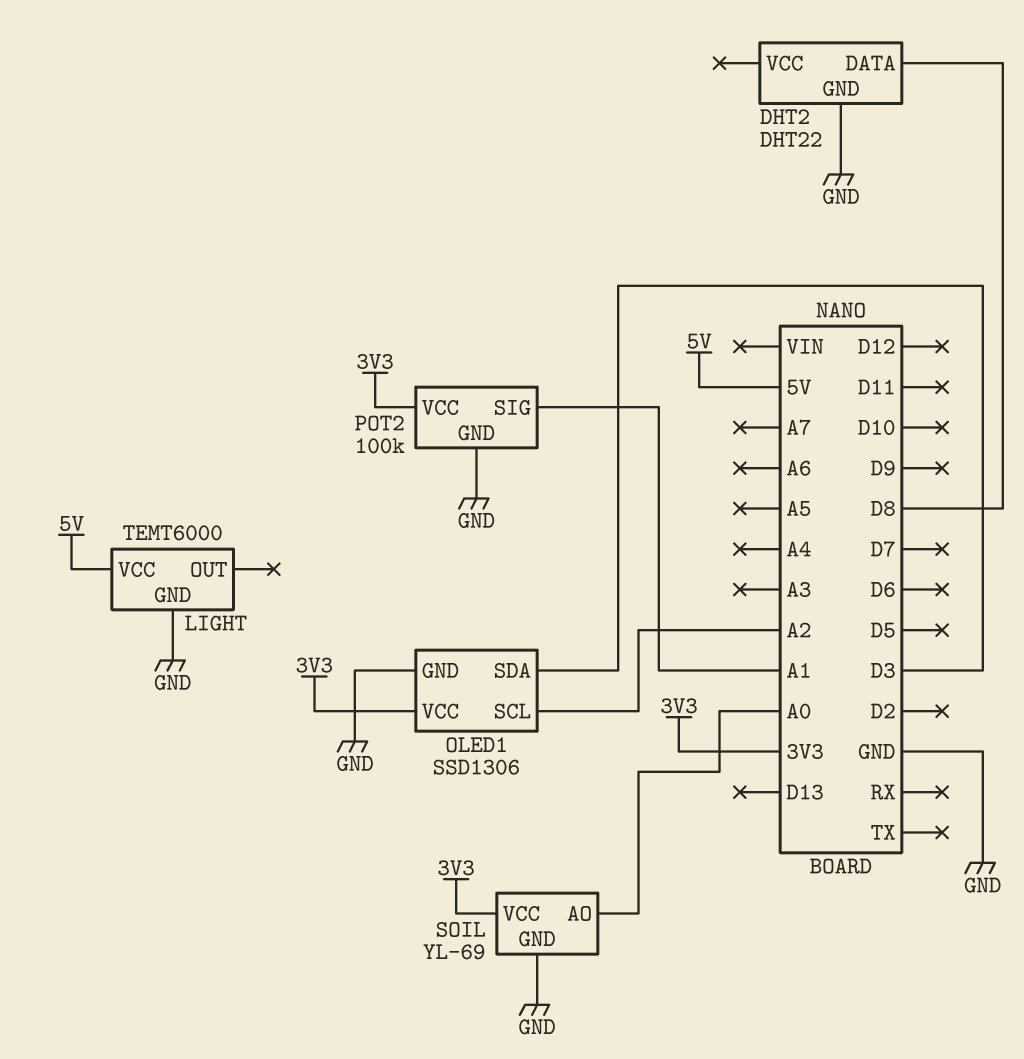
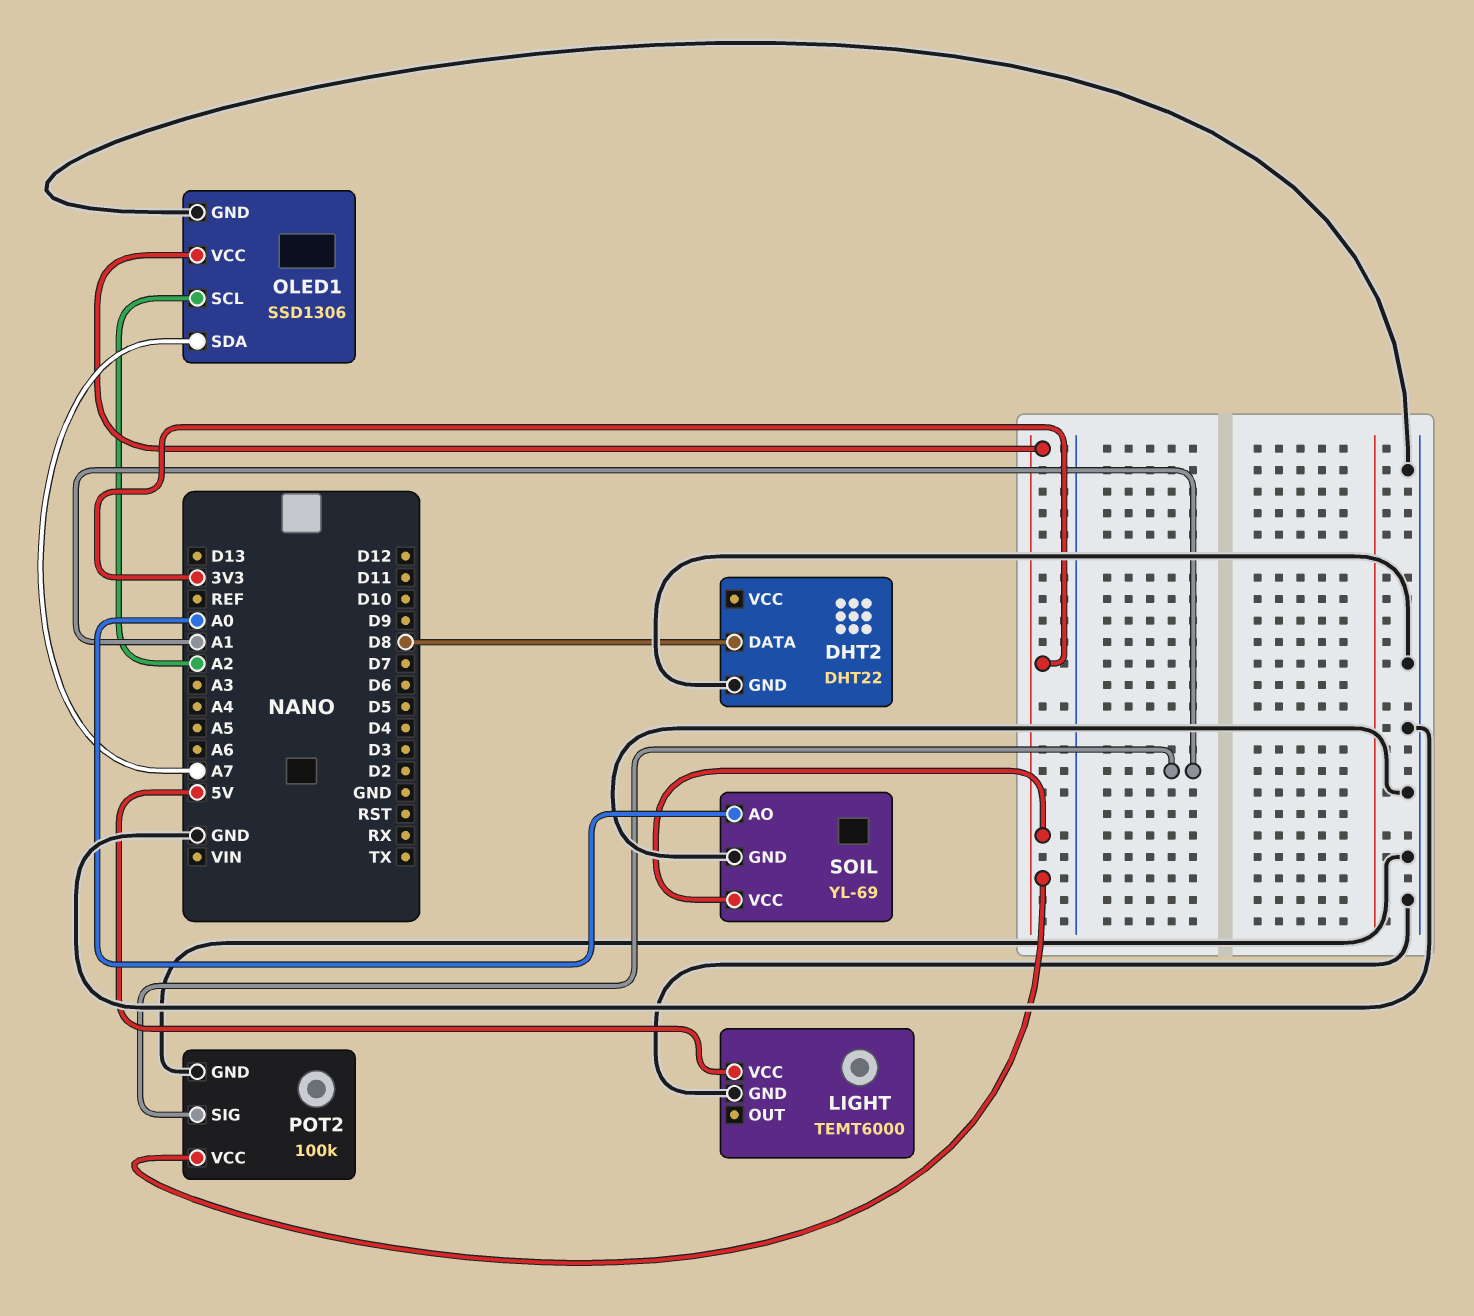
OLED1 pin SDA: D3 -> A7

